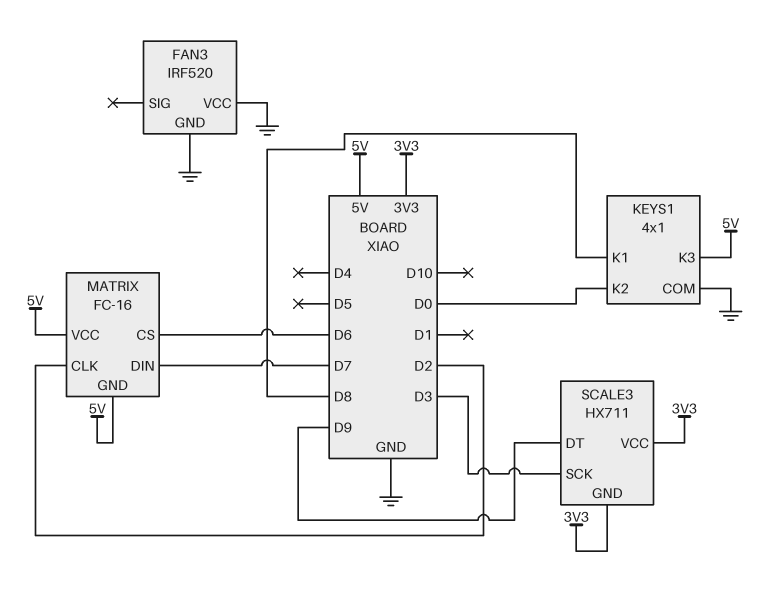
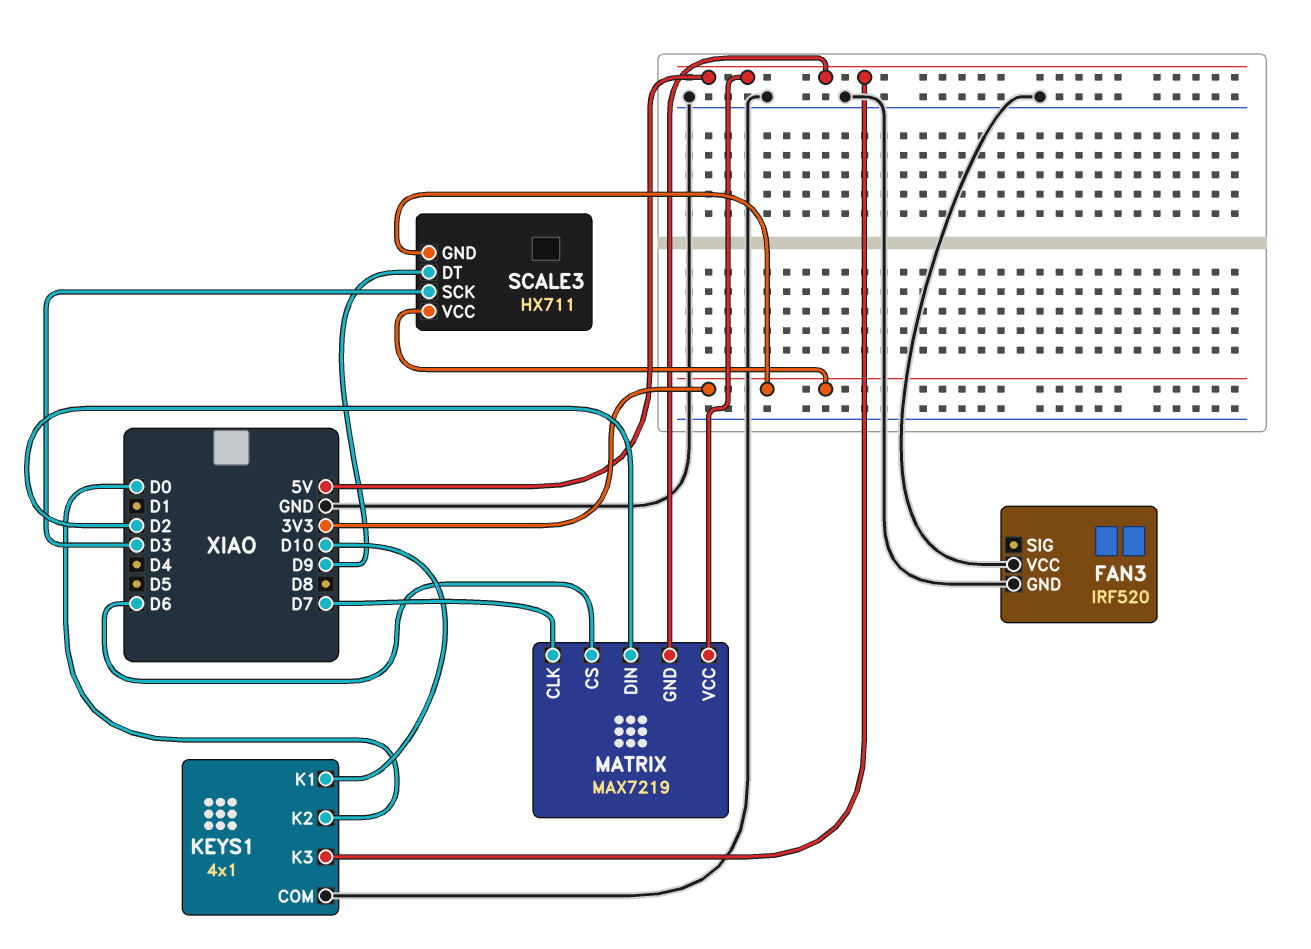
KEYS1 pin K1: D8 -> D10
MATRIX: FC-16 -> MAX7219
MATRIX pin CLK: D2 -> D7
MATRIX pin DIN: D7 -> D2

